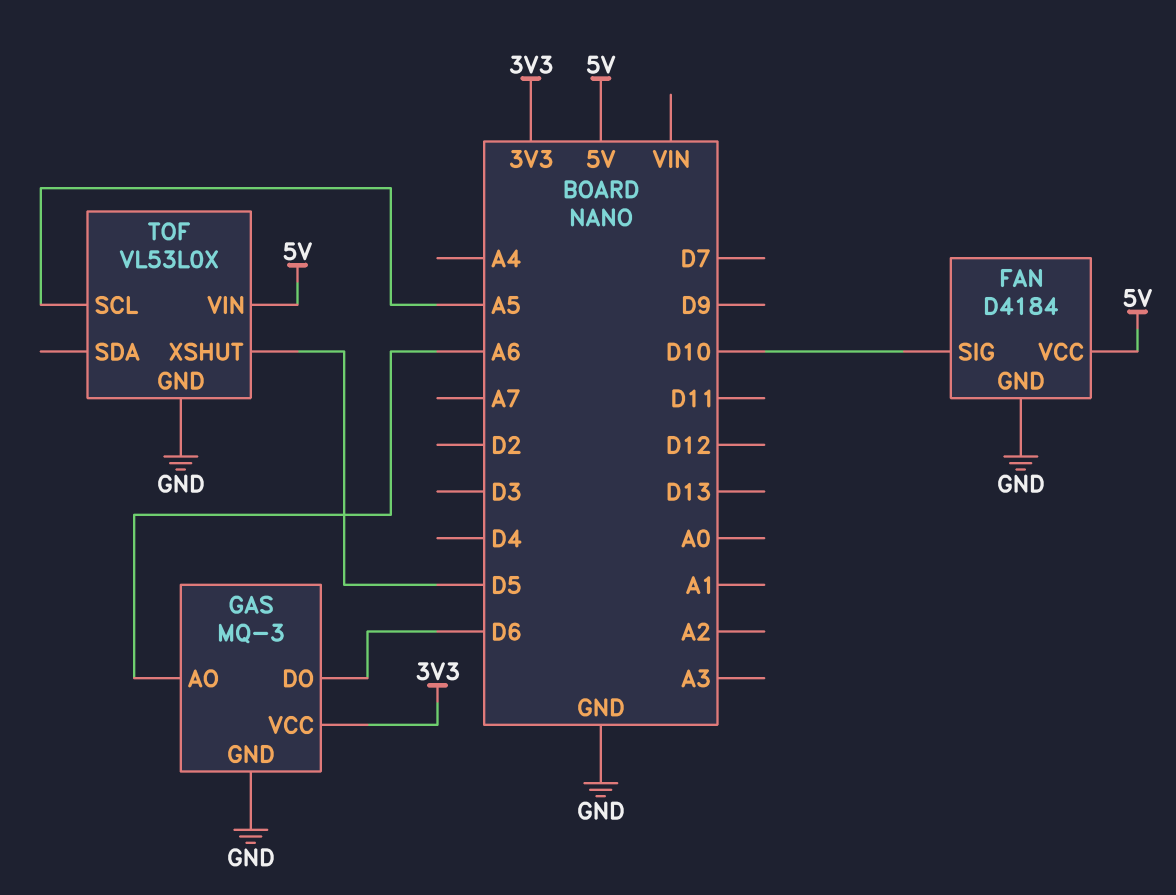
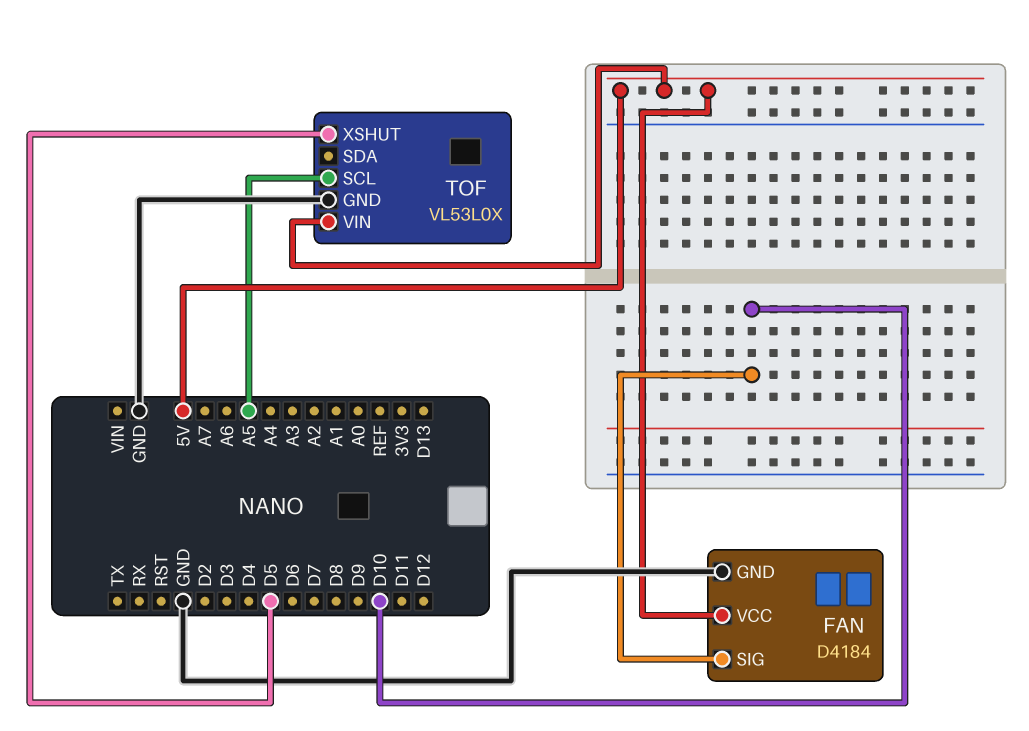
GAS: MQ-3 -> none
GAS pin AO: A6 -> none
GAS pin DO: D6 -> none
GAS pin GND: GND -> none
GAS pin VCC: 3V3 -> none

